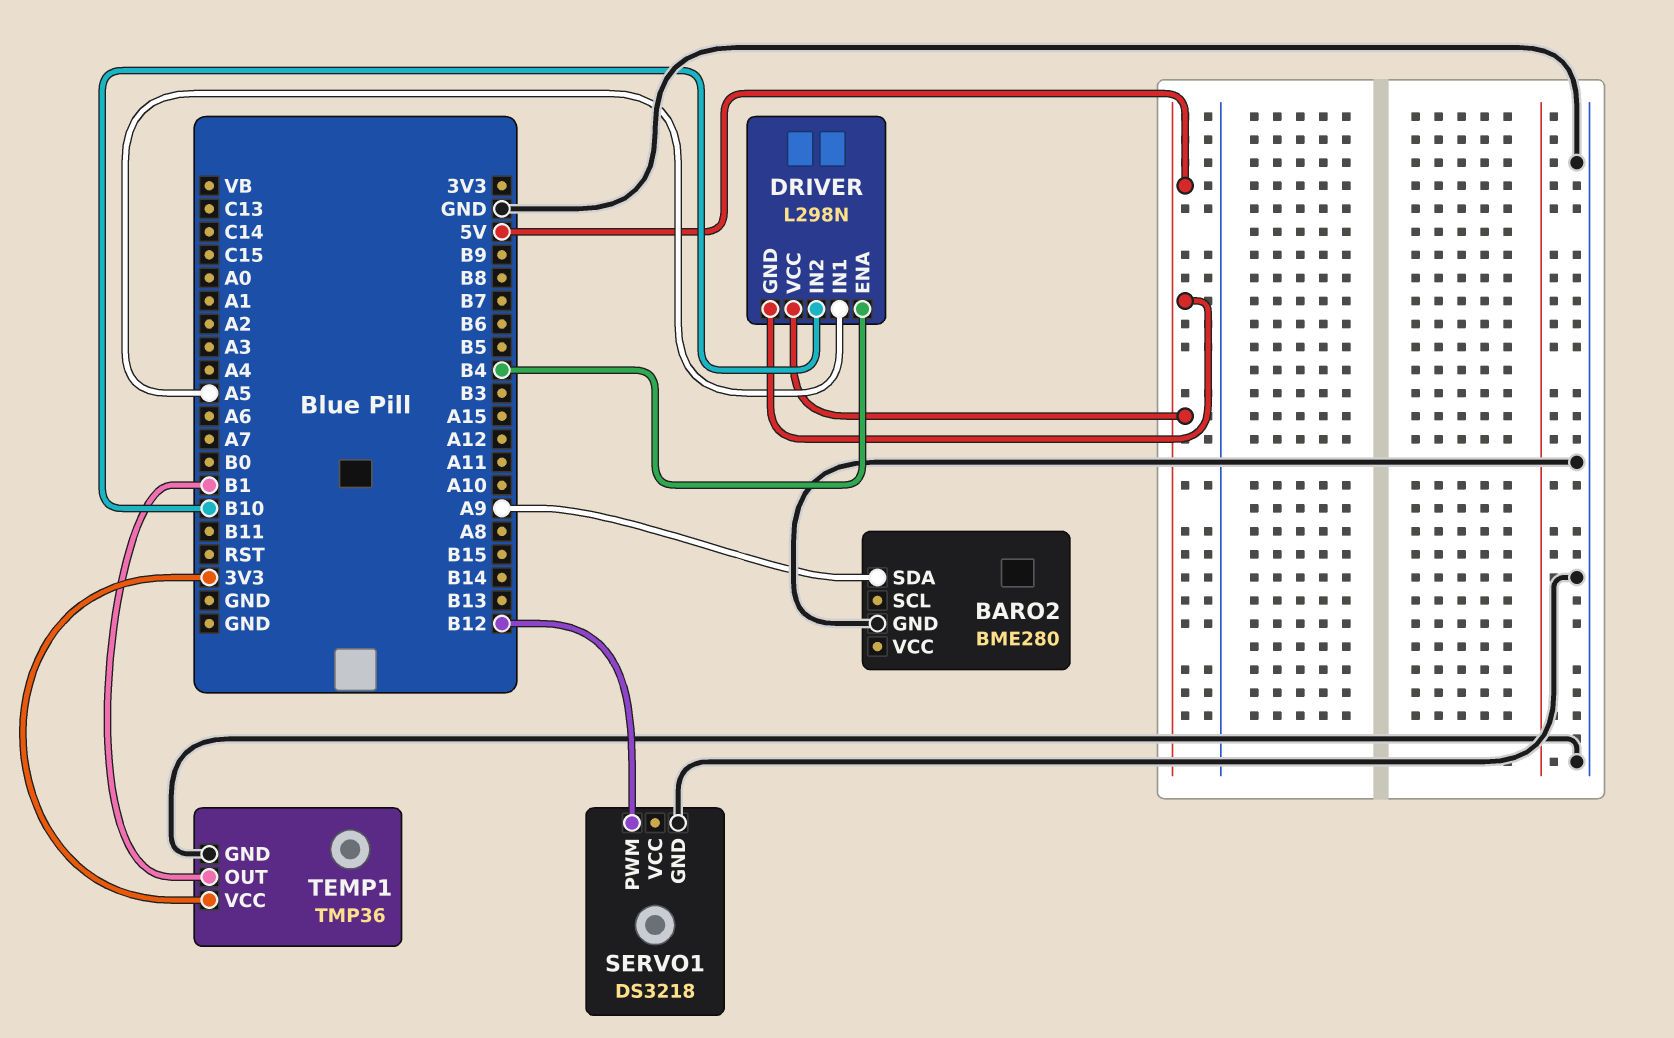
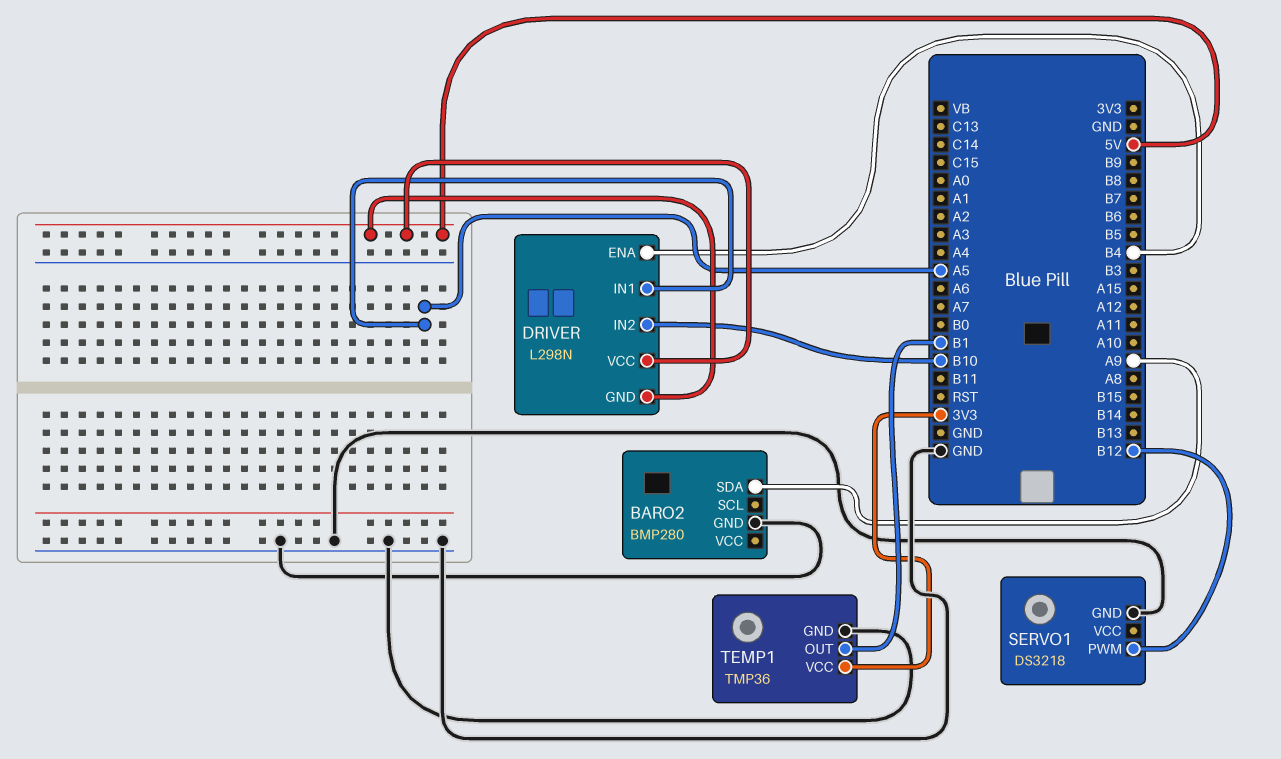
BARO2: BME280 -> BMP280

